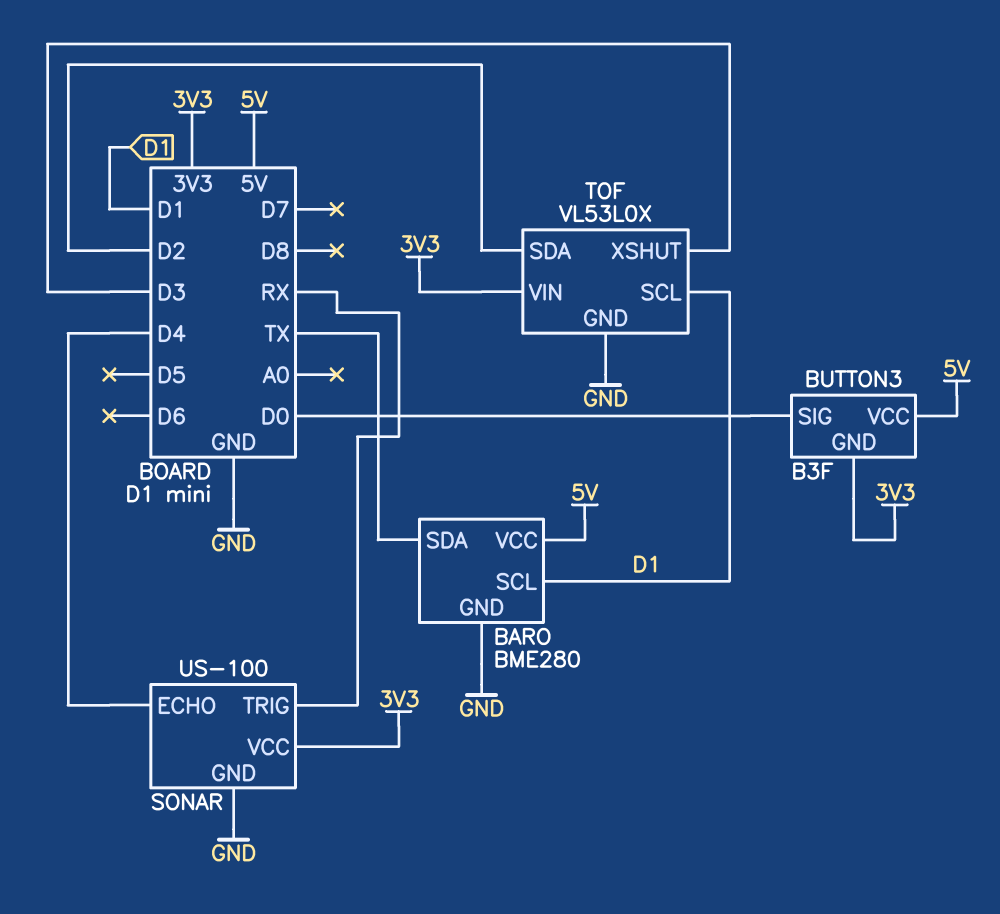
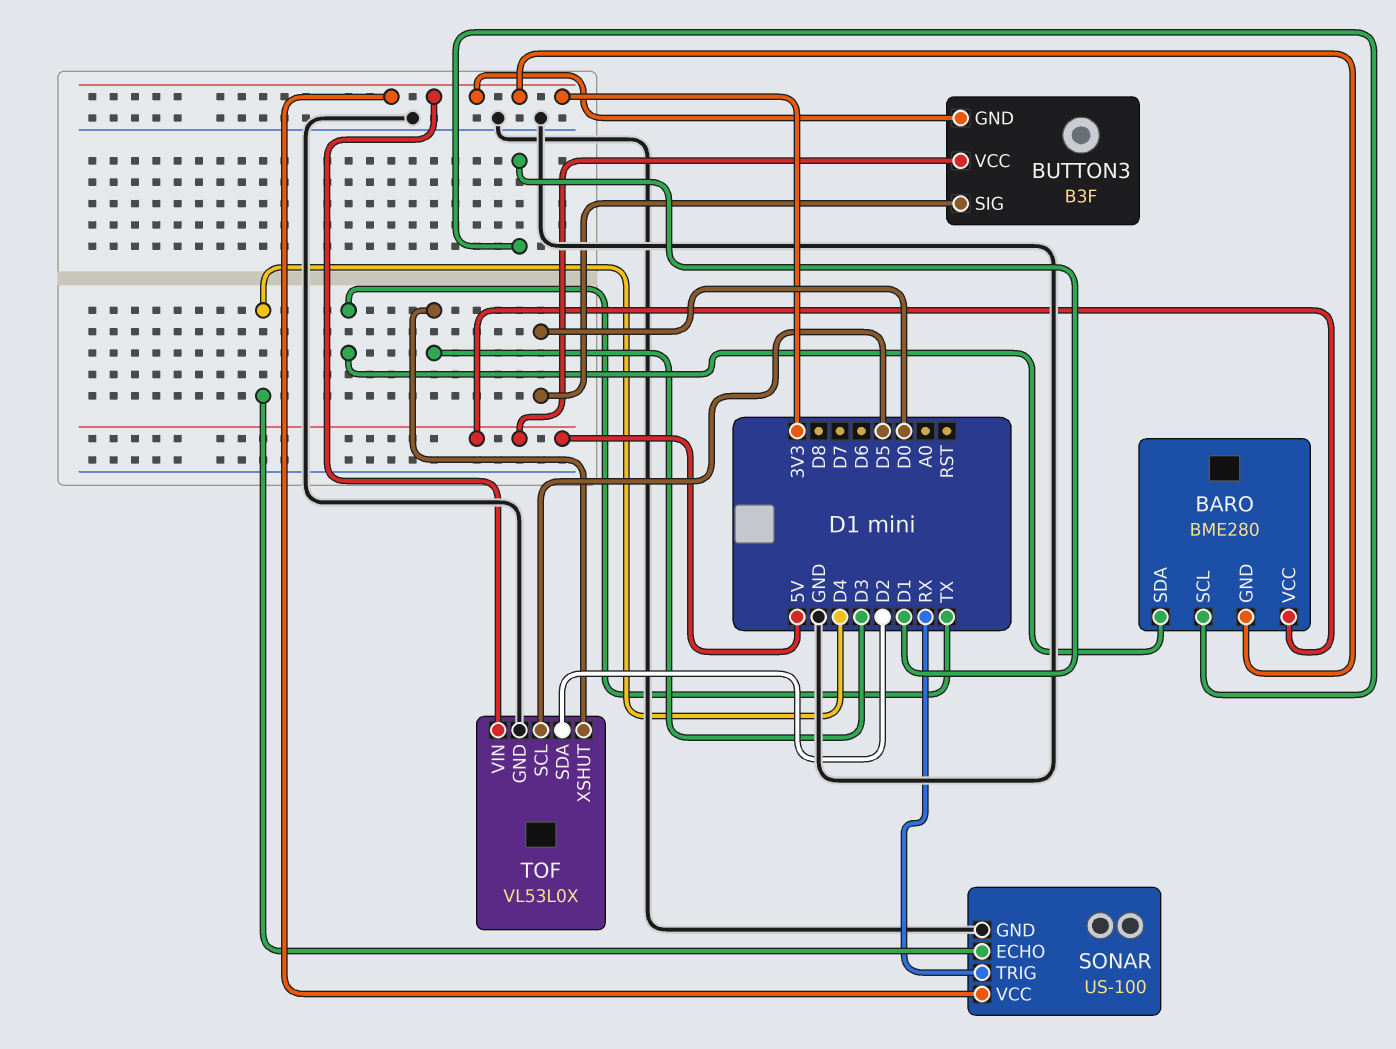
BARO pin GND: GND -> 3V3
TOF pin SCL: D1 -> D5

